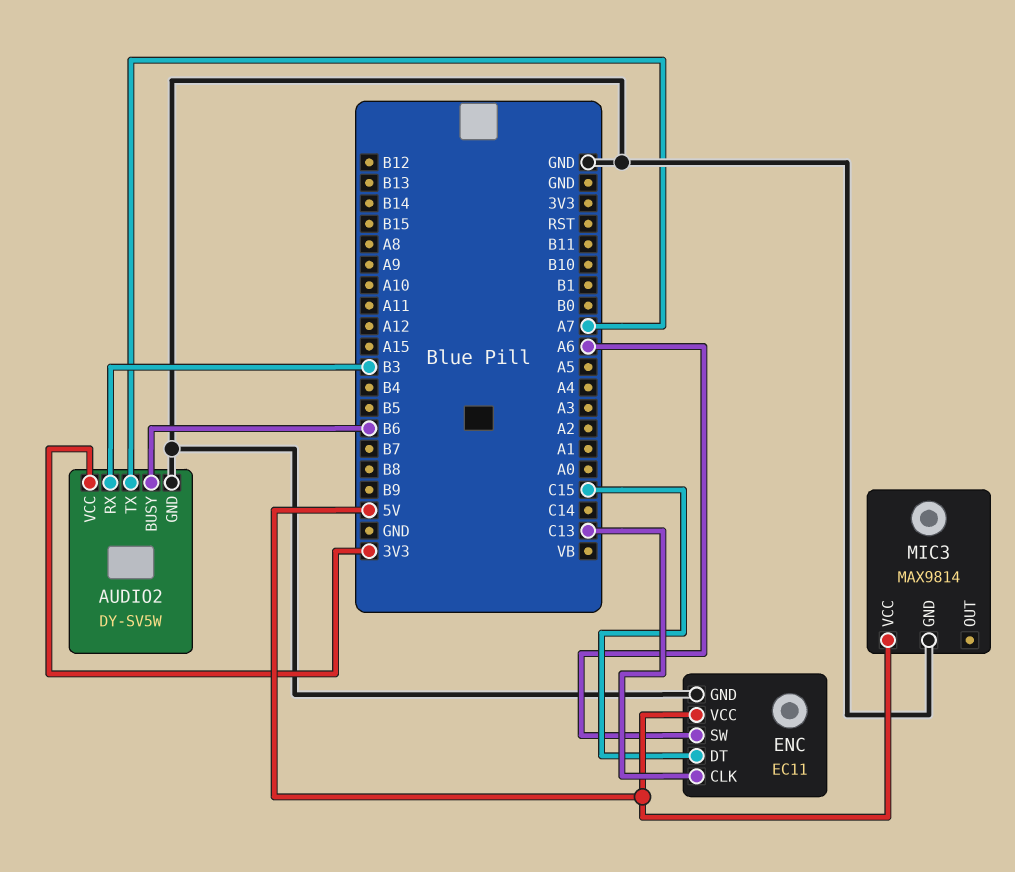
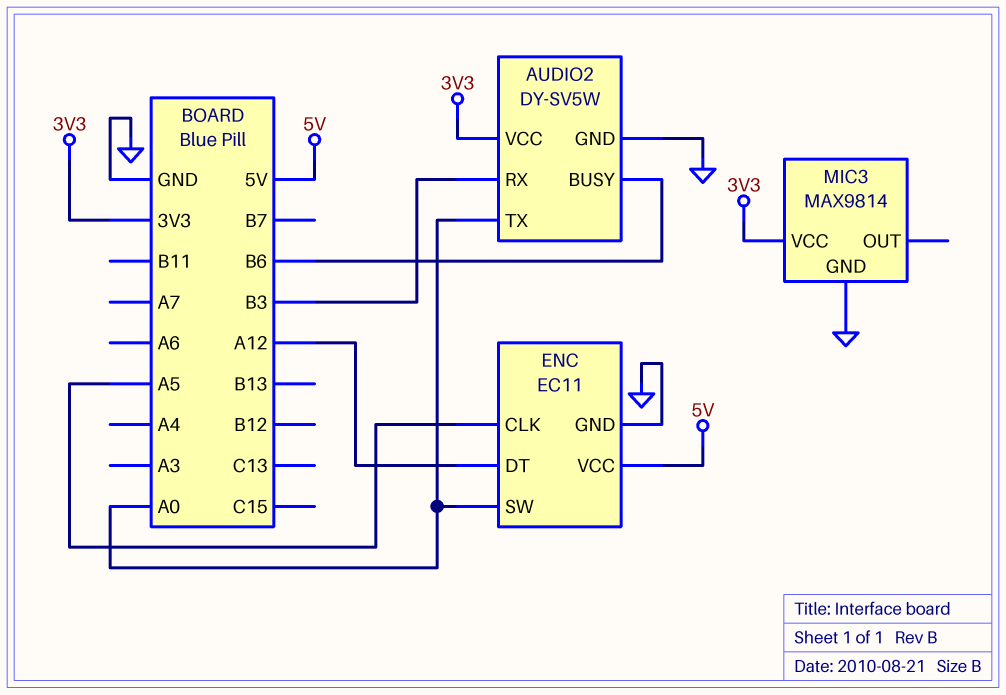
AUDIO2 pin TX: A7 -> A0
ENC pin CLK: C13 -> A5
ENC pin DT: C15 -> A12
ENC pin SW: A6 -> A0
MIC3 pin VCC: 5V -> 3V3

